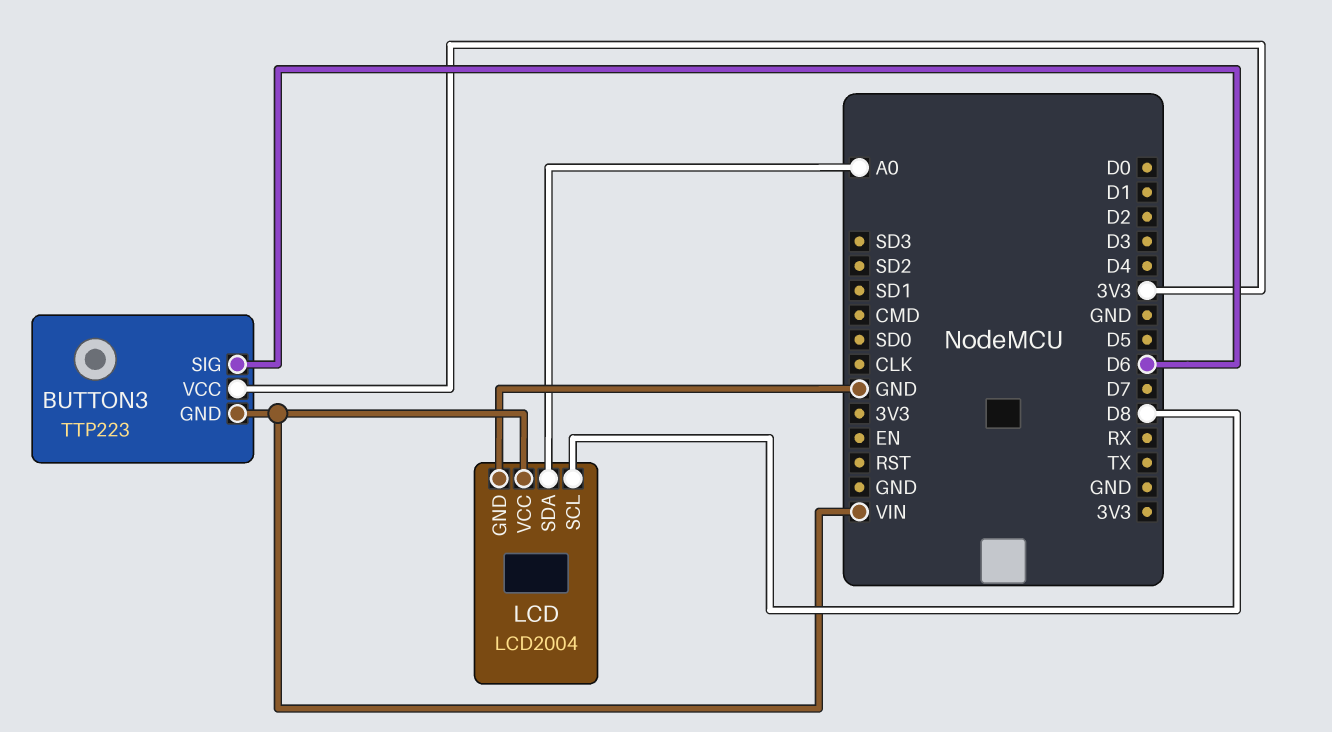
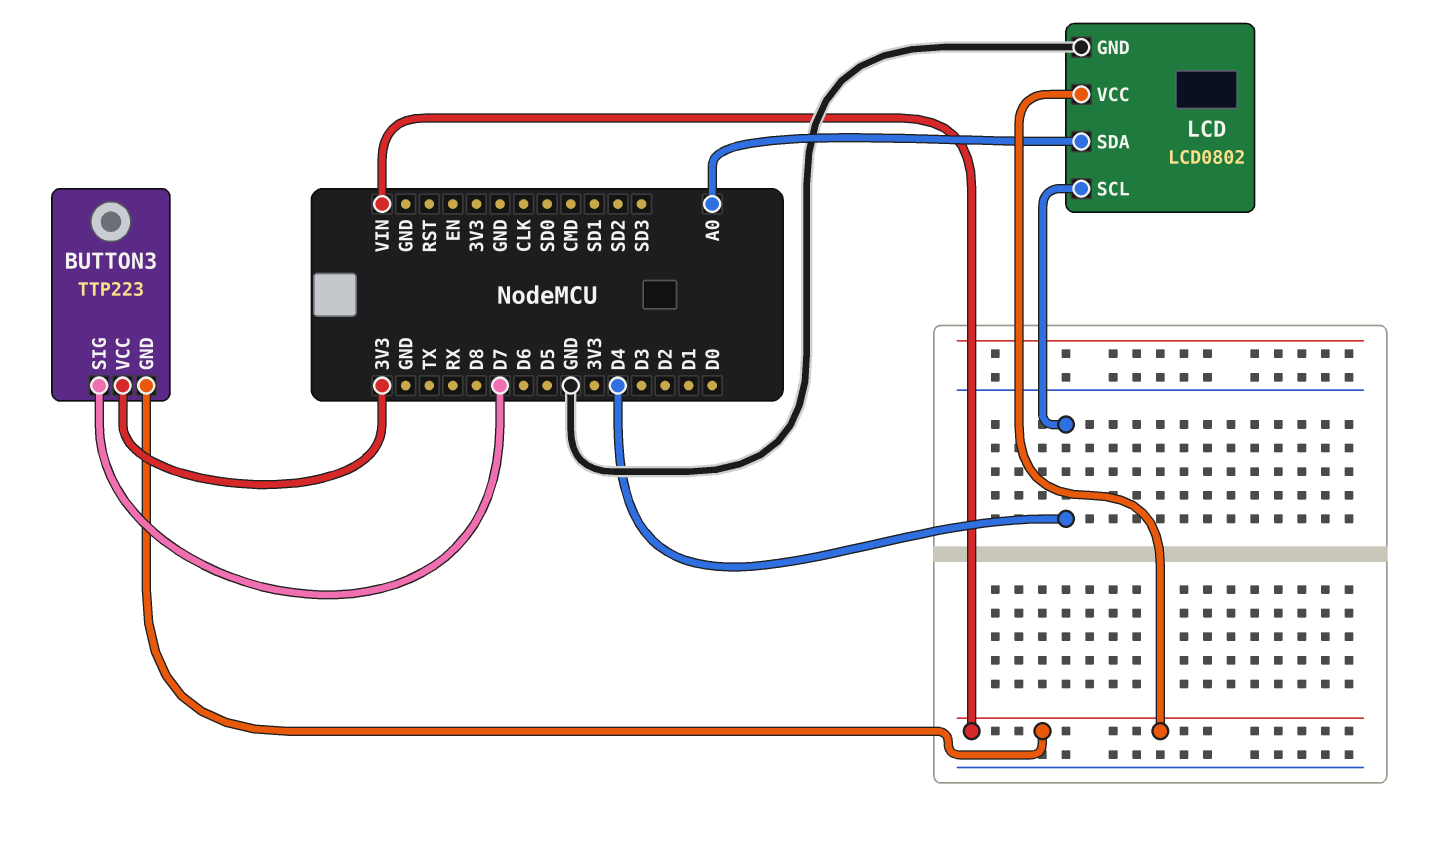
BUTTON3 pin SIG: D6 -> D7
LCD: LCD2004 -> LCD0802
LCD pin SCL: D8 -> D4

